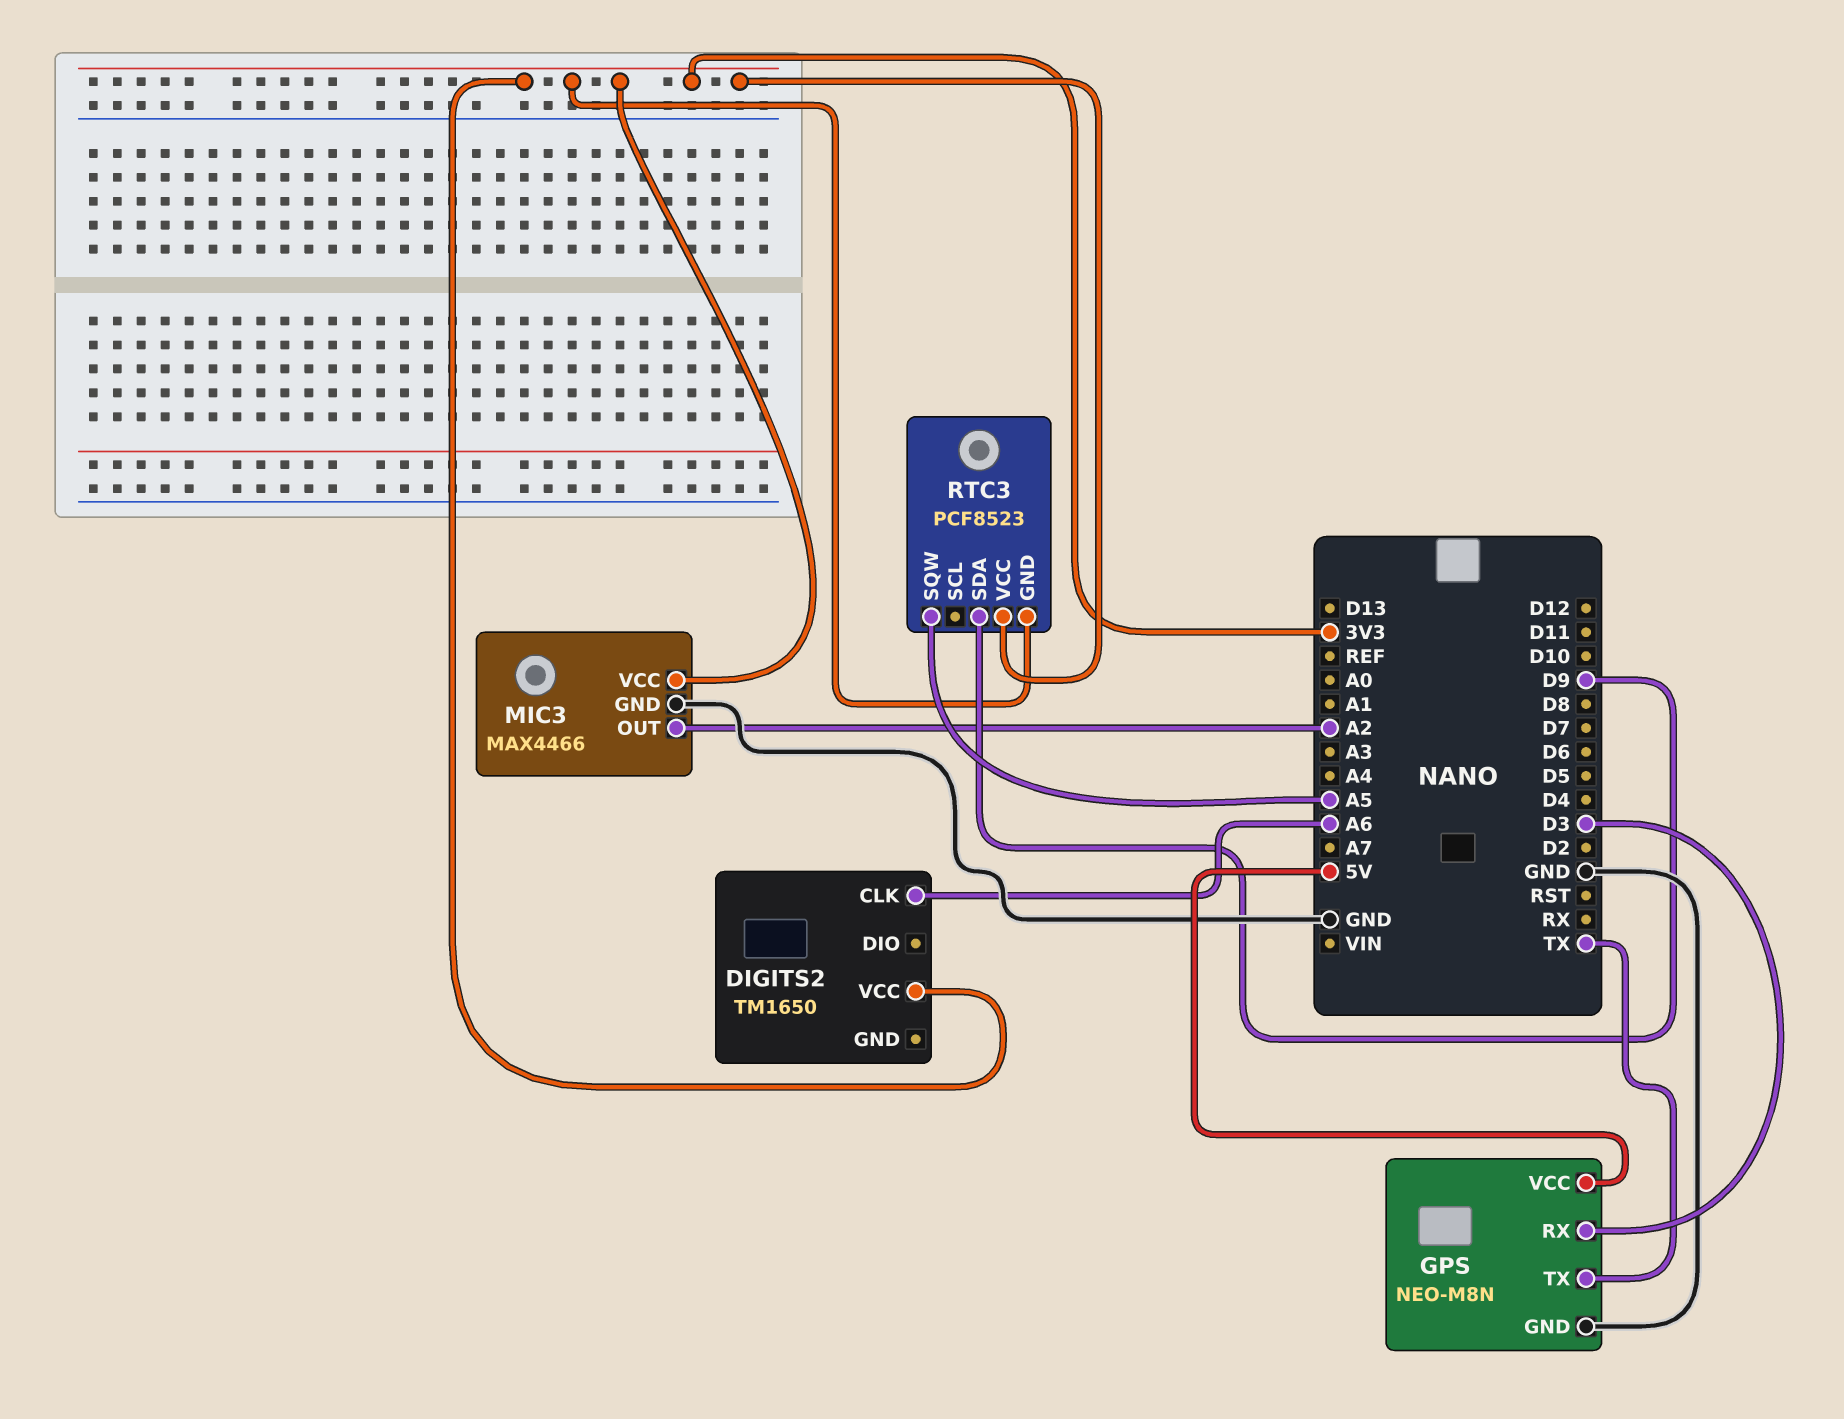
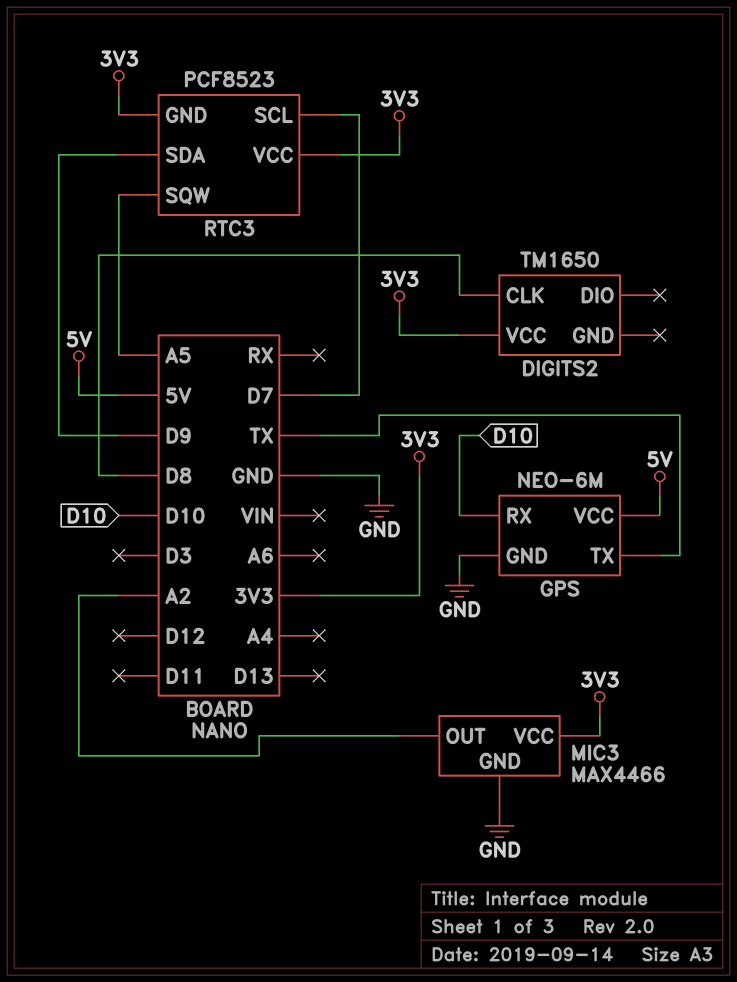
DIGITS2 pin CLK: A6 -> D8
GPS: NEO-M8N -> NEO-6M
GPS pin RX: D3 -> D10
RTC3 pin SCL: none -> D7

